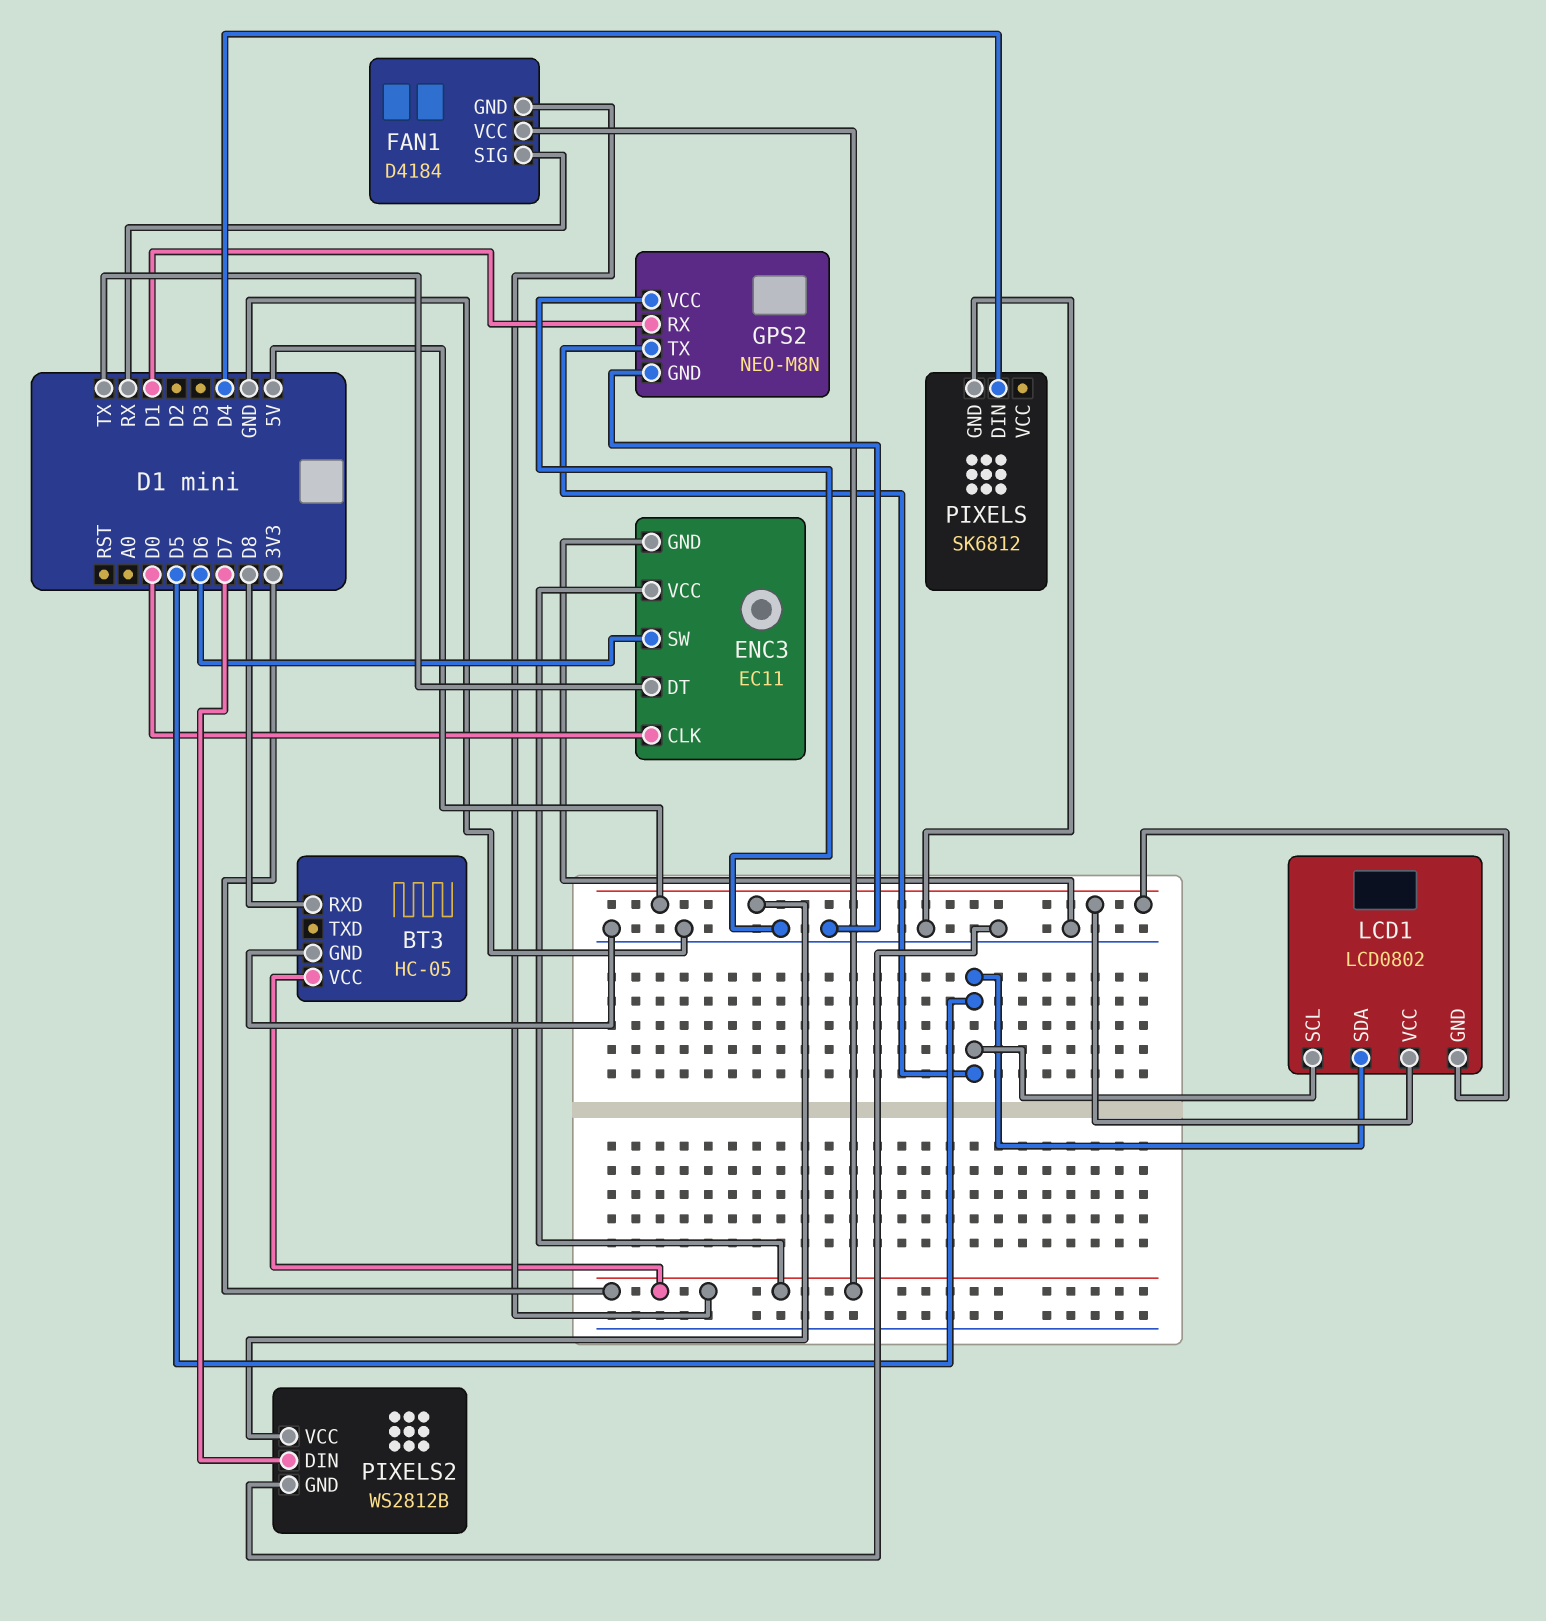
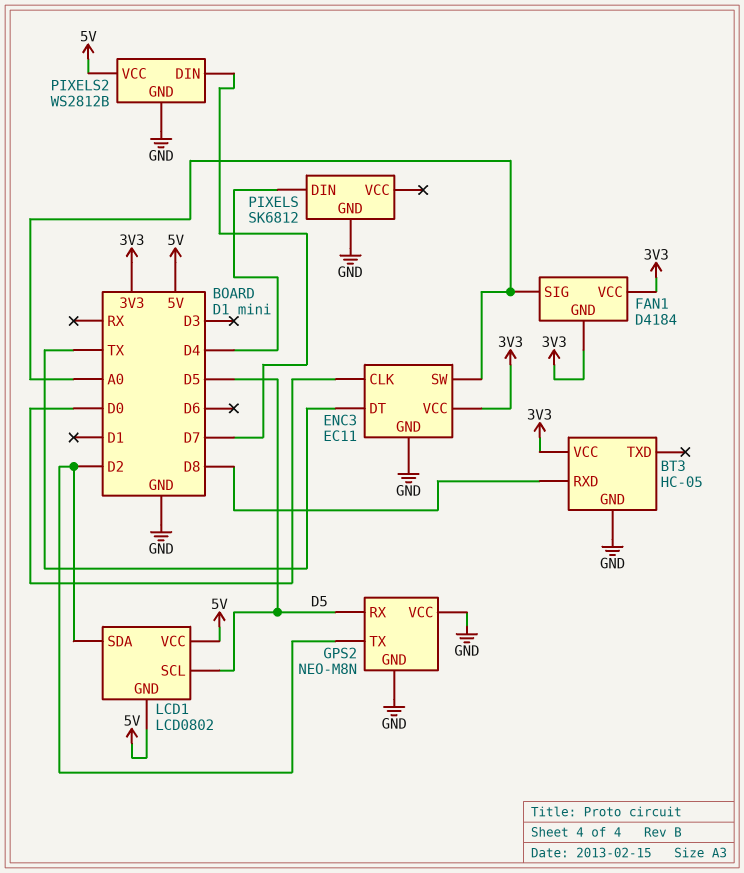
ENC3 pin SW: D6 -> A0
FAN1 pin SIG: RX -> A0
GPS2 pin RX: D1 -> D5
GPS2 pin TX: D5 -> D2
LCD1 pin SDA: D5 -> D2

